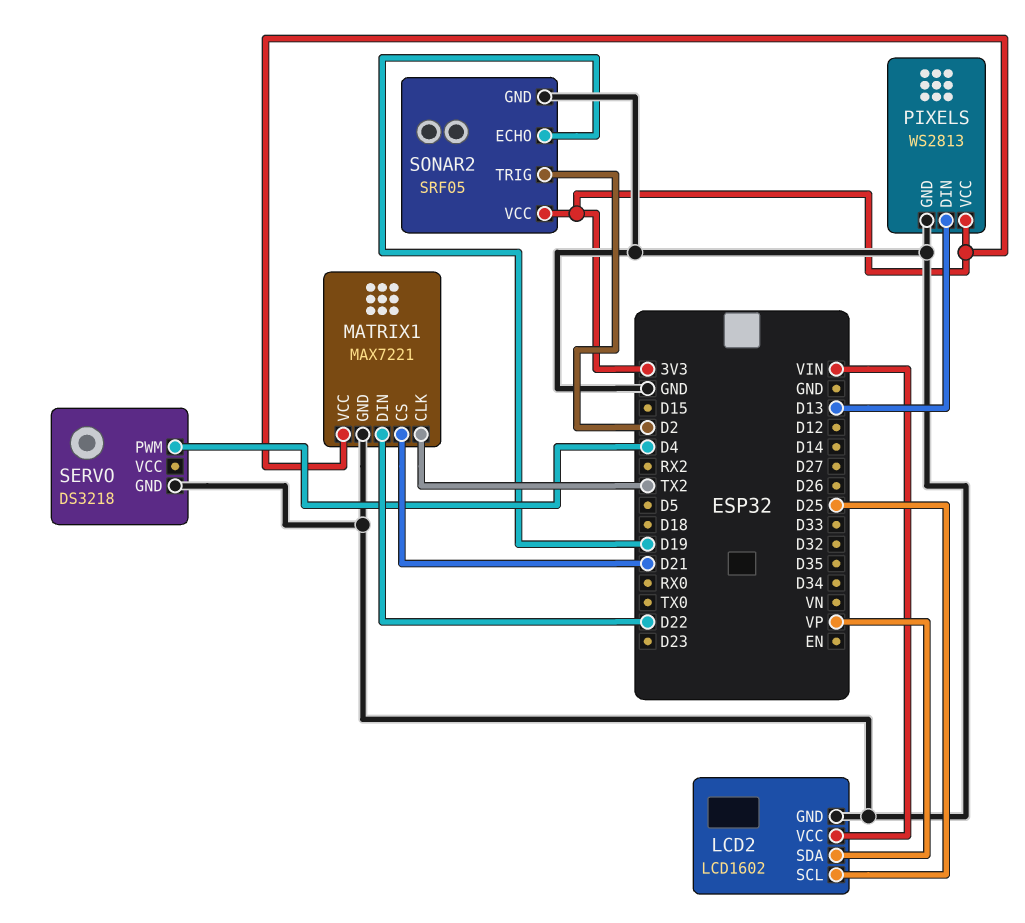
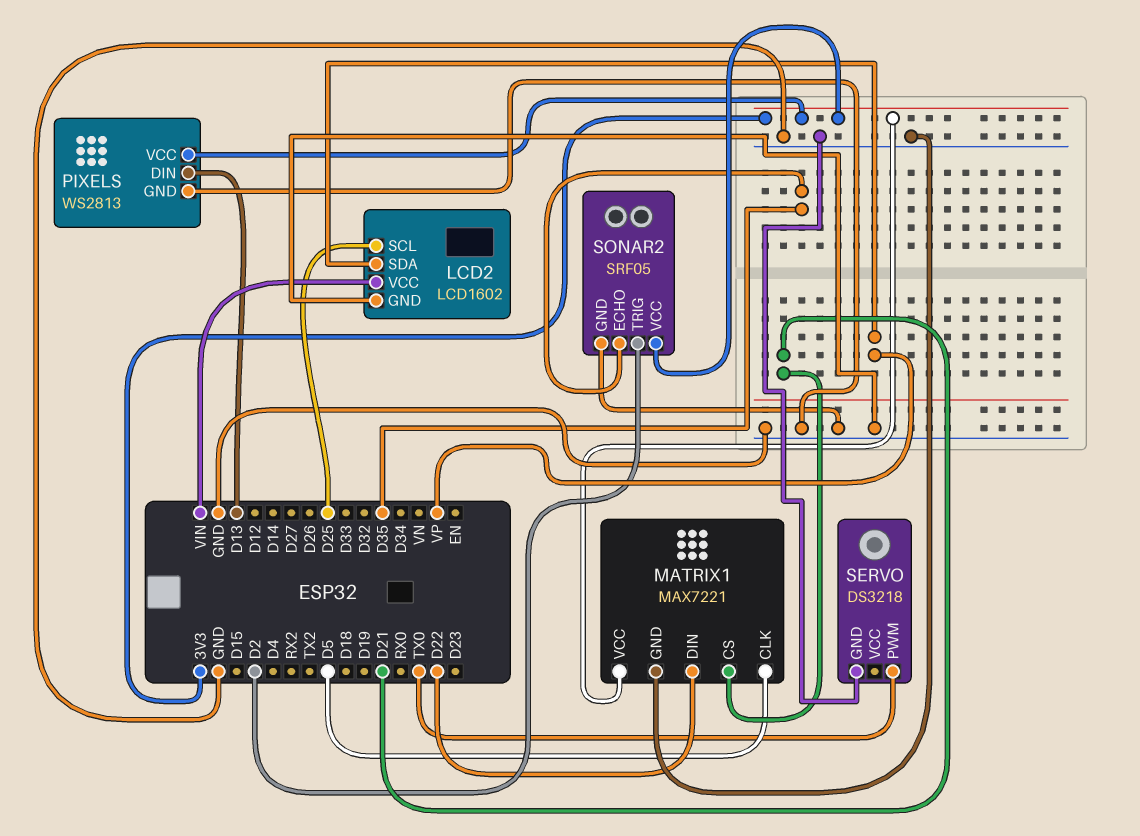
MATRIX1 pin CLK: TX2 -> D5
SERVO pin PWM: D4 -> TX0
SONAR2 pin ECHO: D19 -> D35

